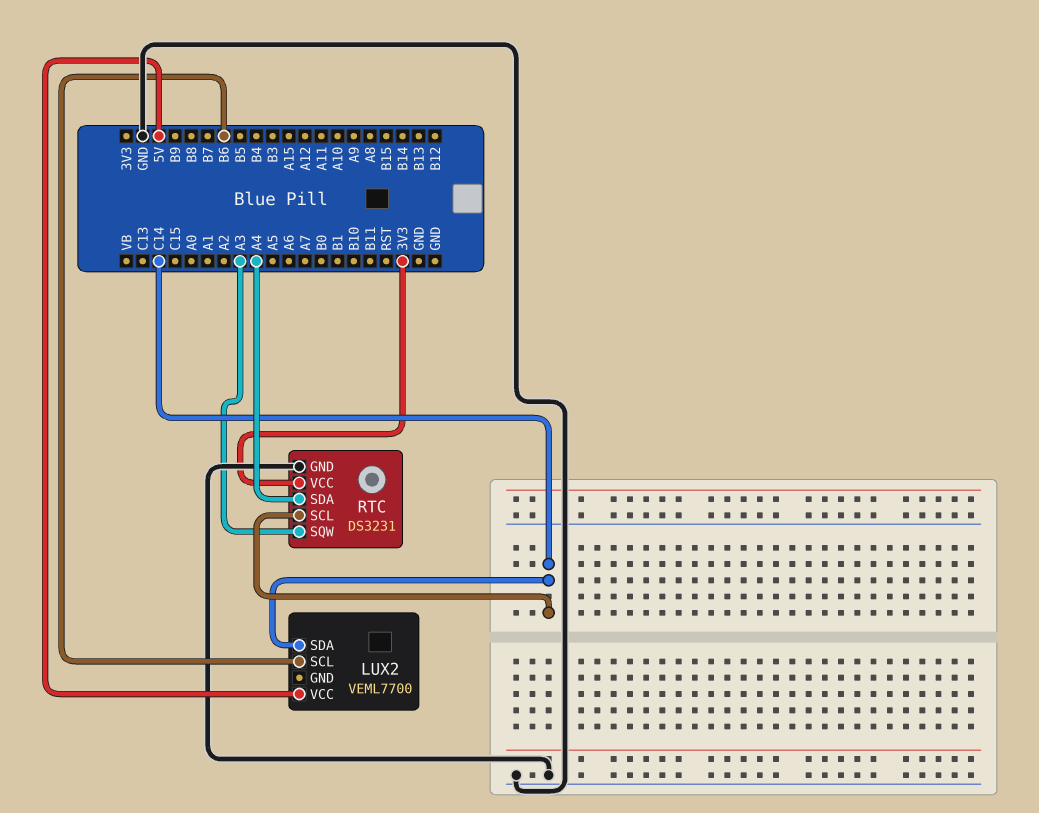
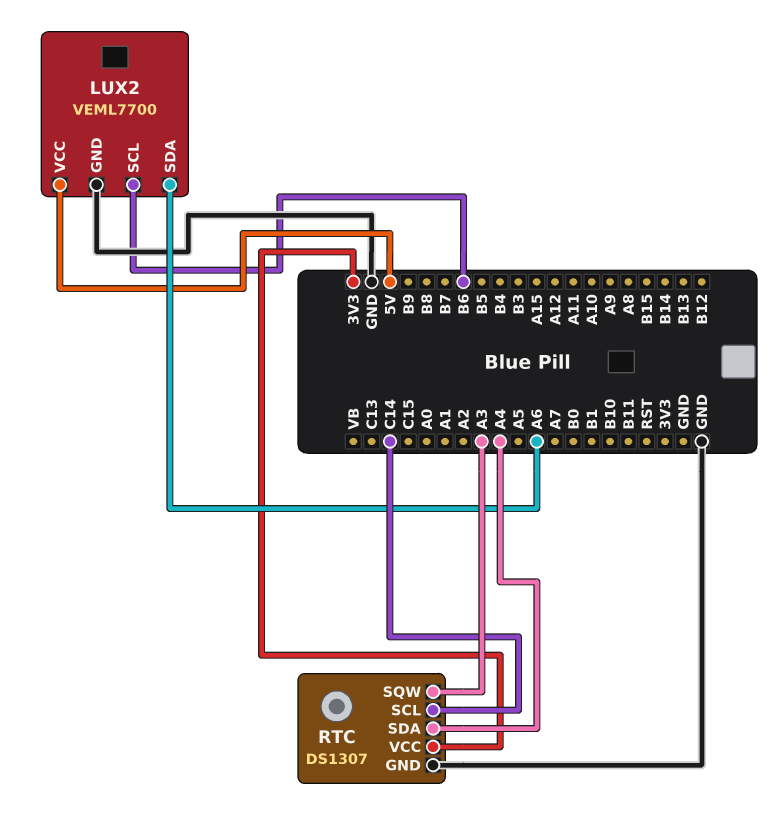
LUX2 pin GND: none -> GND
LUX2 pin SDA: C14 -> A6
RTC: DS3231 -> DS1307

